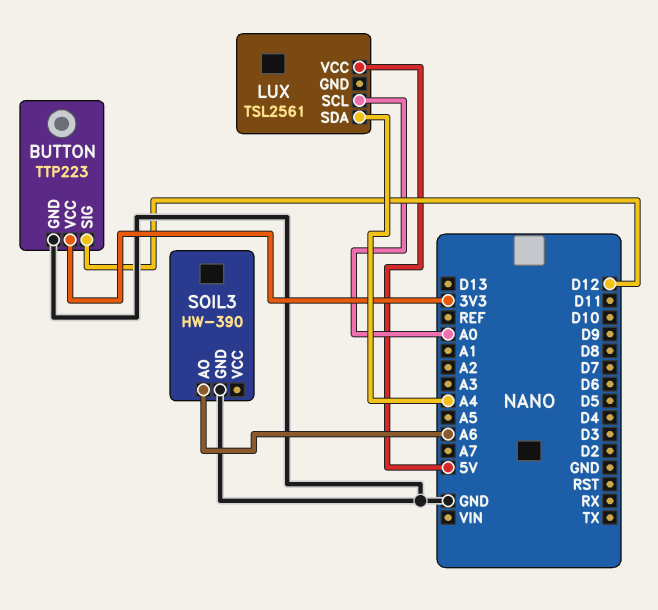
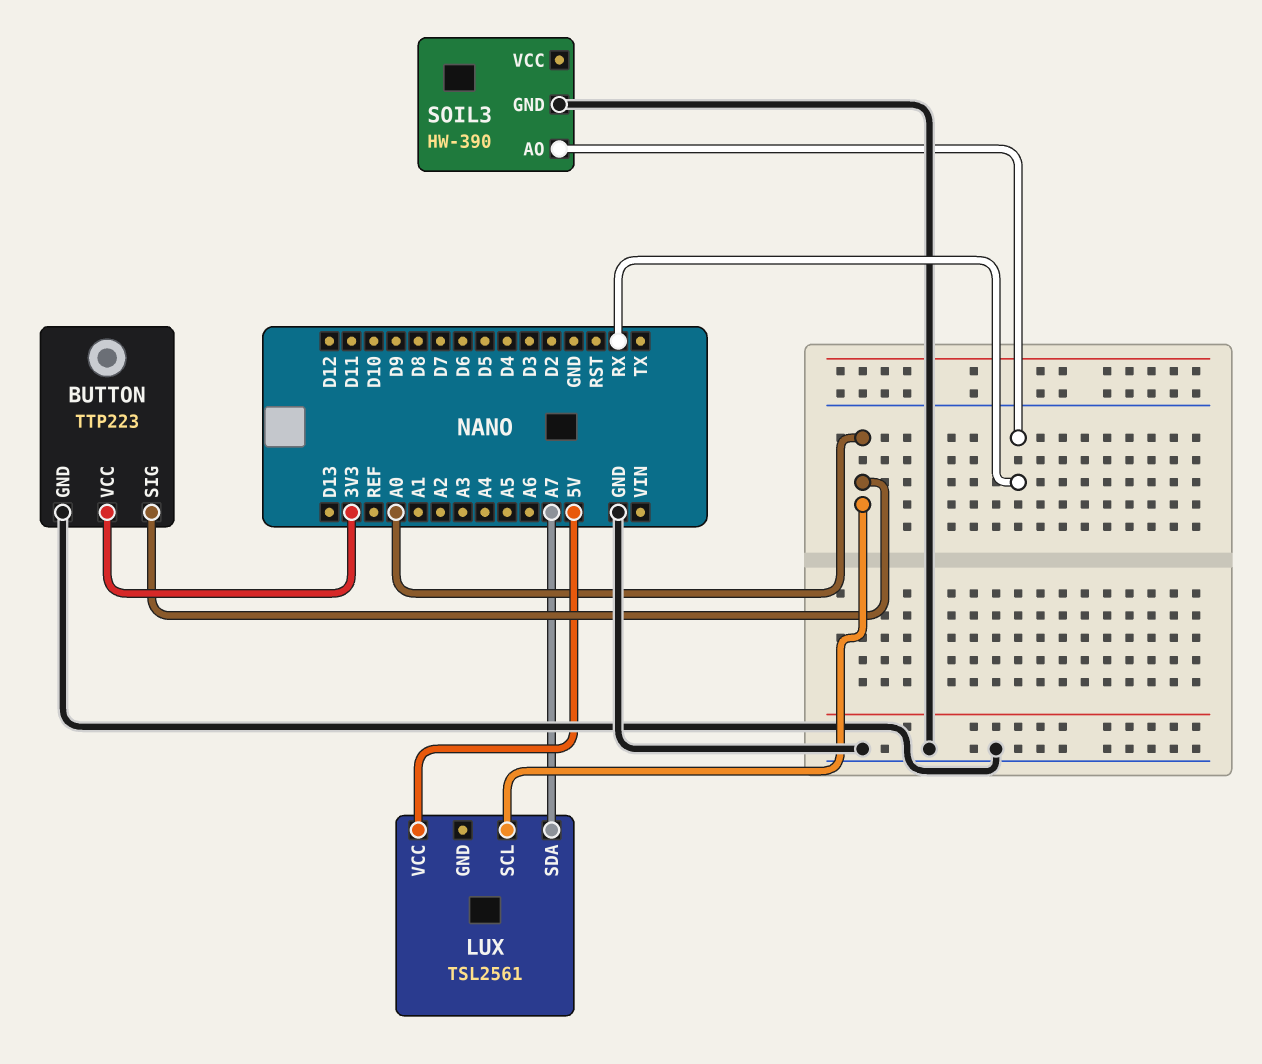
BUTTON pin SIG: D12 -> A0
LUX pin SDA: A4 -> A7
SOIL3 pin AO: A6 -> RX

